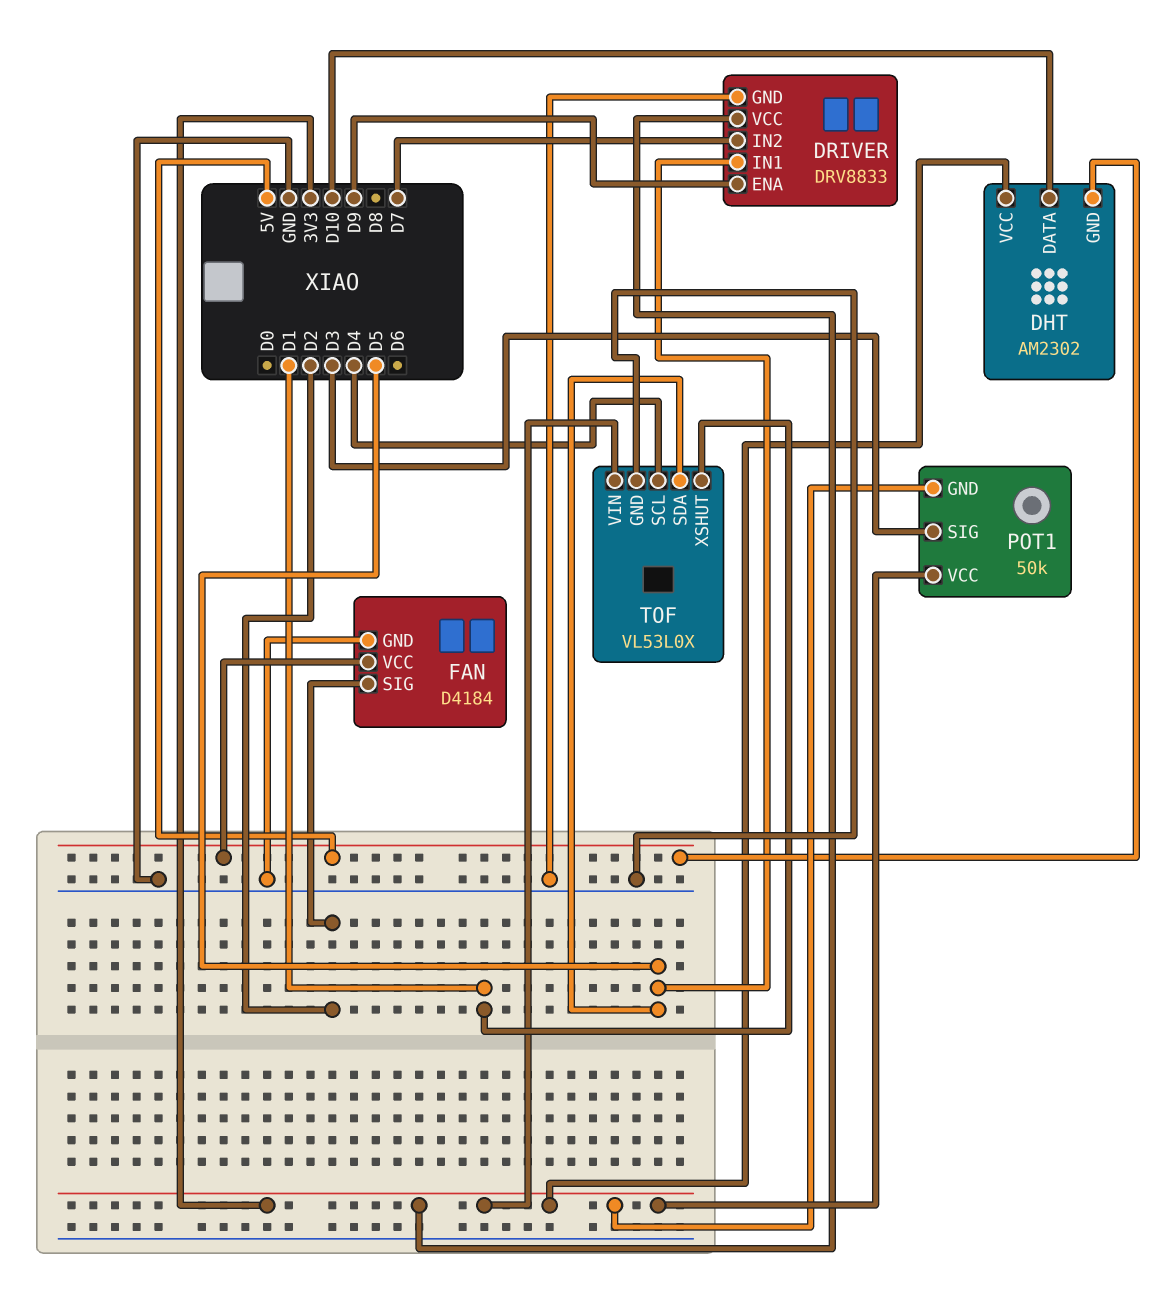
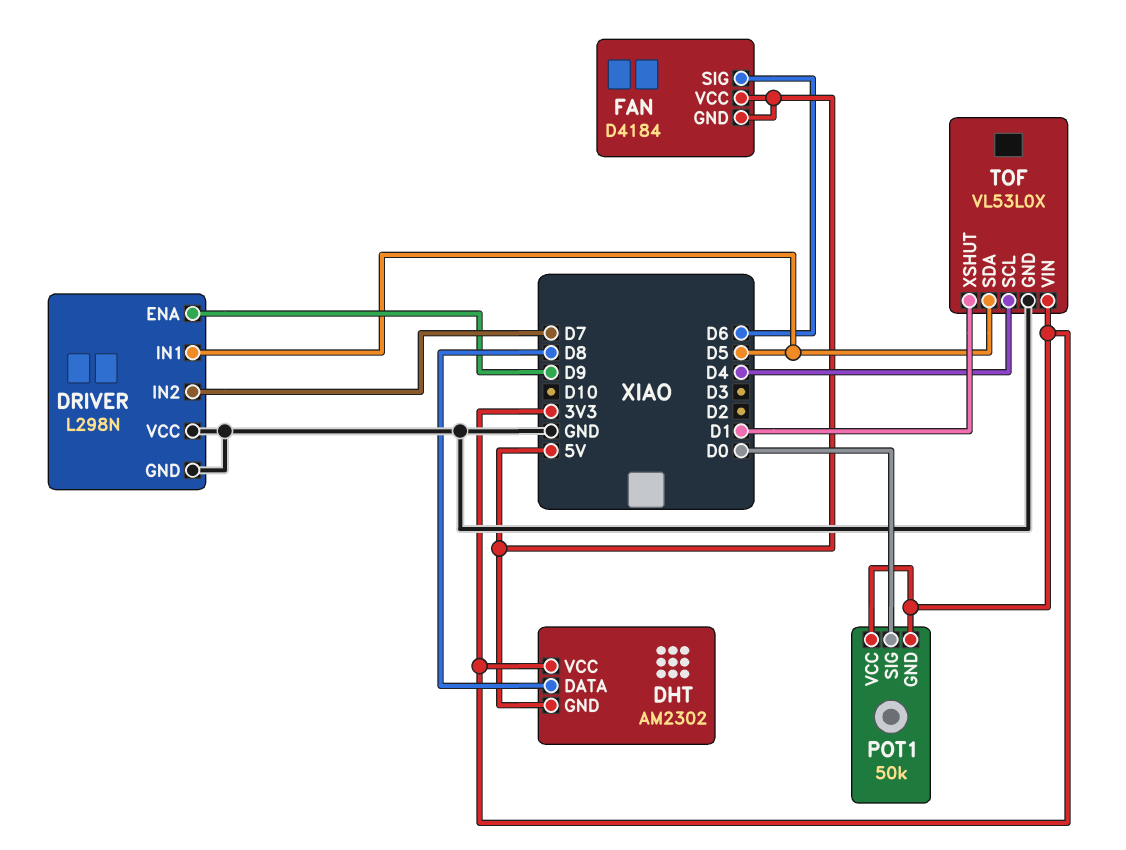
DHT pin DATA: D10 -> D8
DRIVER: DRV8833 -> L298N
DRIVER pin VCC: 3V3 -> GND
FAN pin GND: GND -> 5V
FAN pin SIG: D2 -> D6
POT1 pin SIG: D3 -> D0

